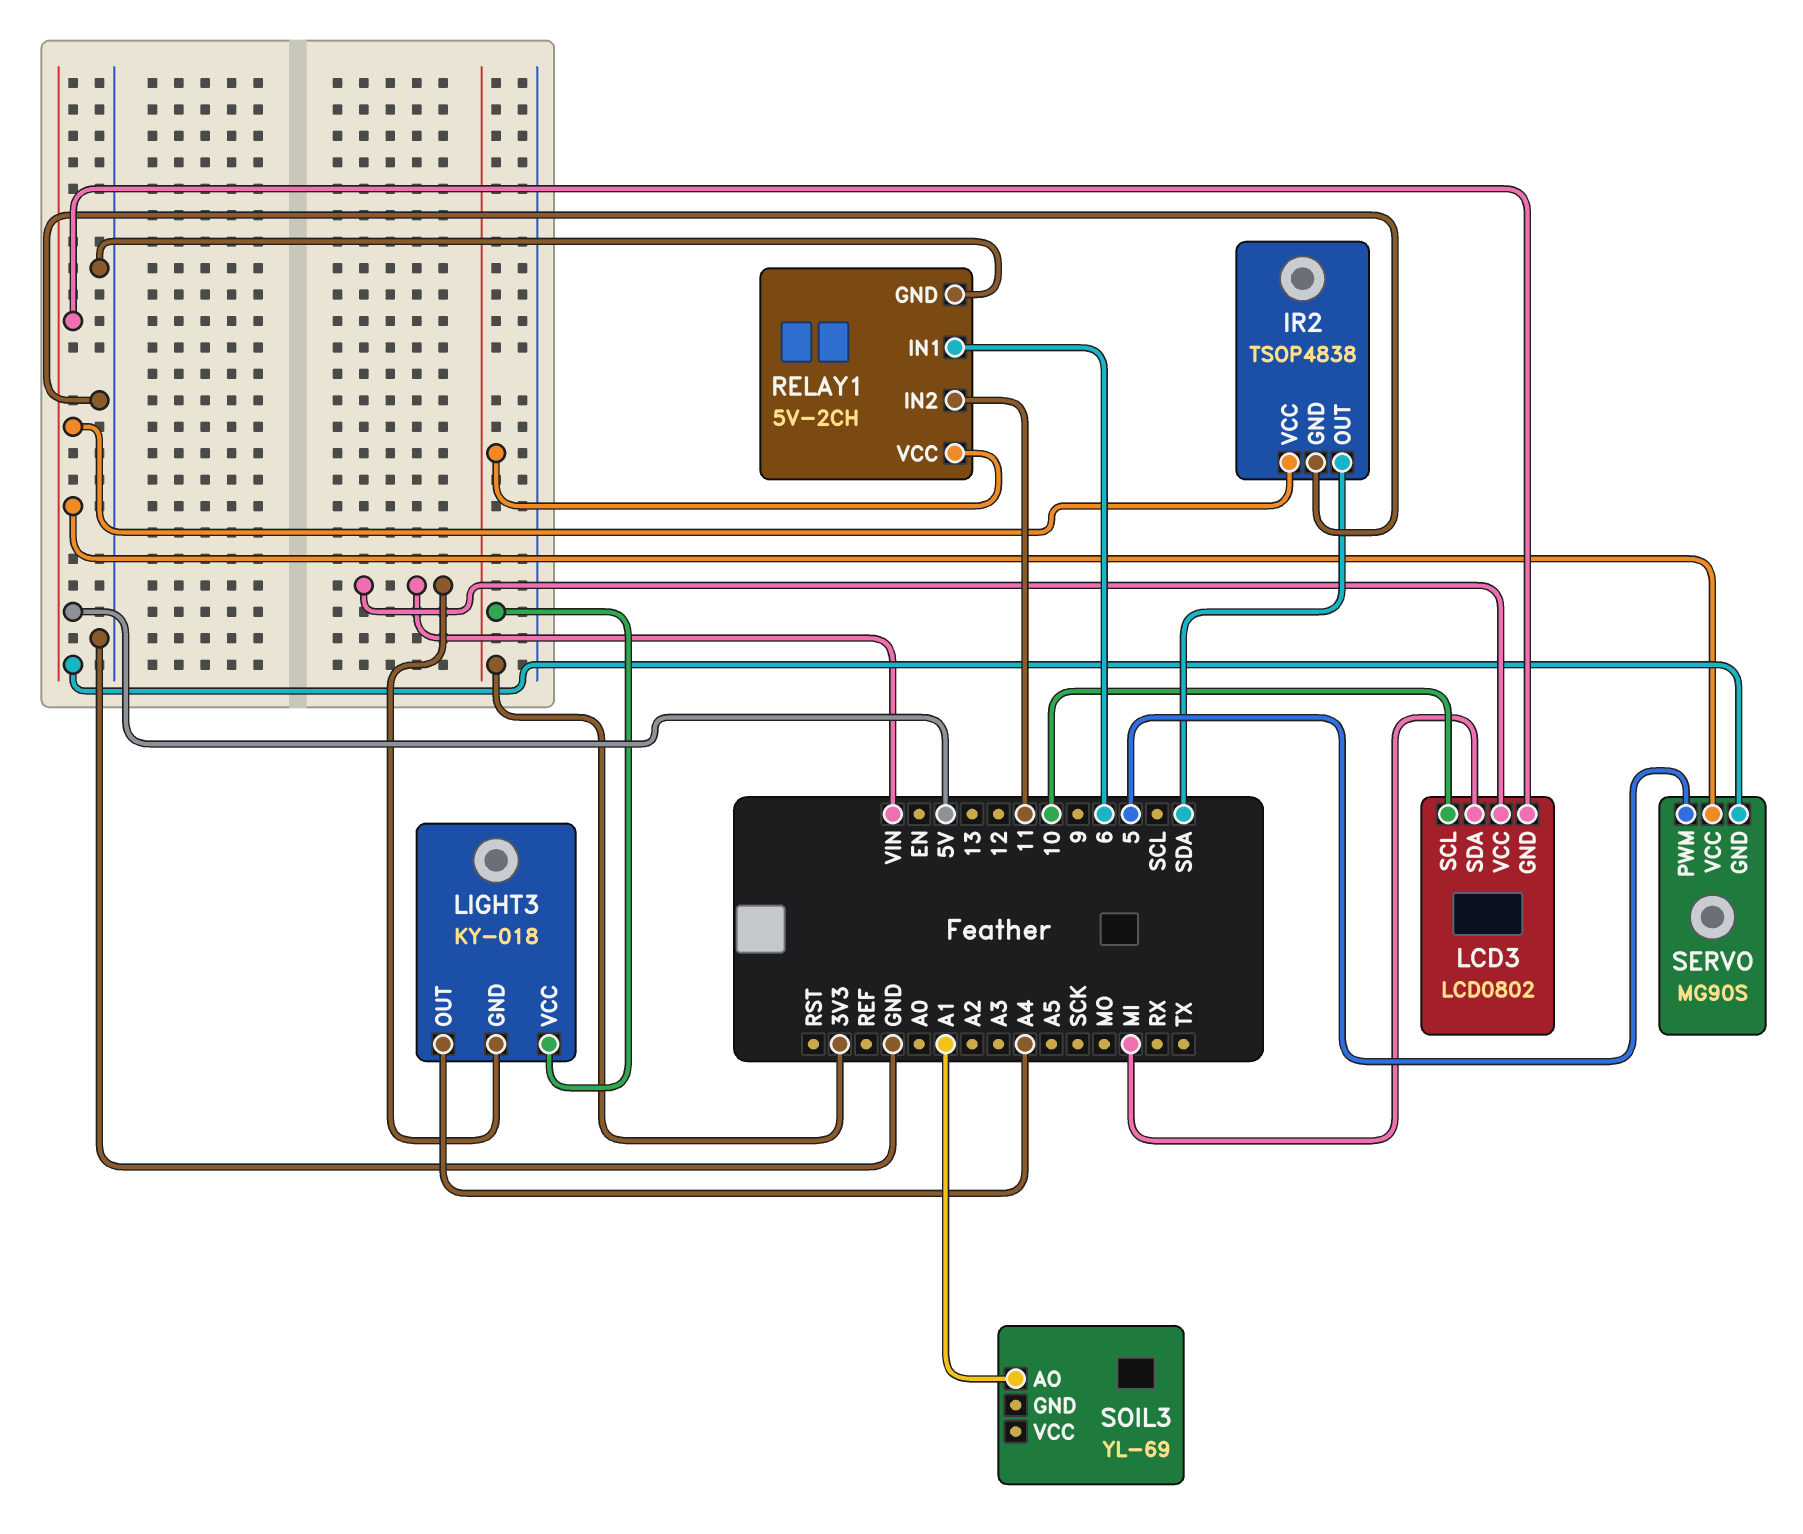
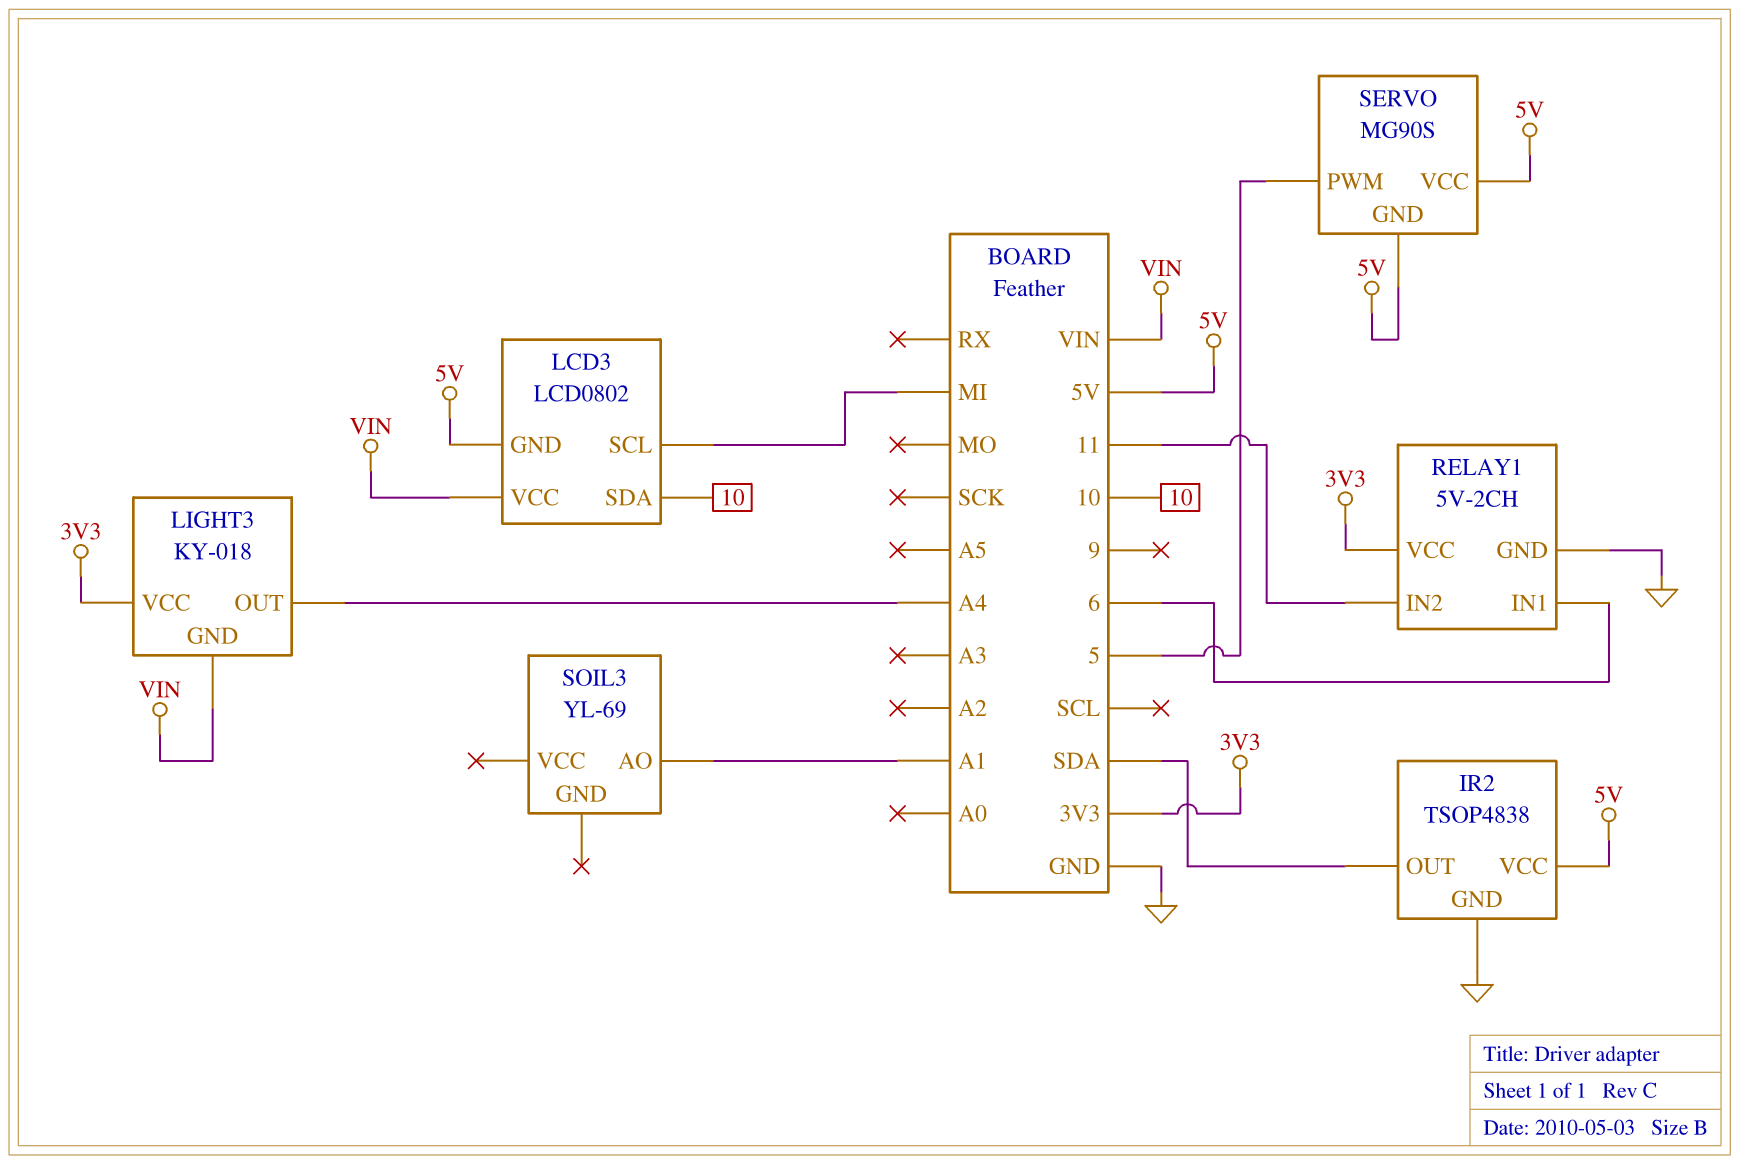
LCD3 pin SCL: 10 -> MI
LCD3 pin SDA: MI -> 10

